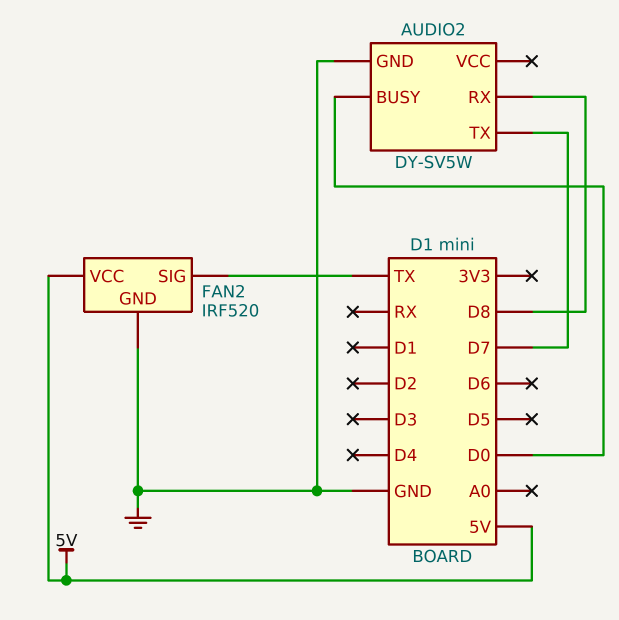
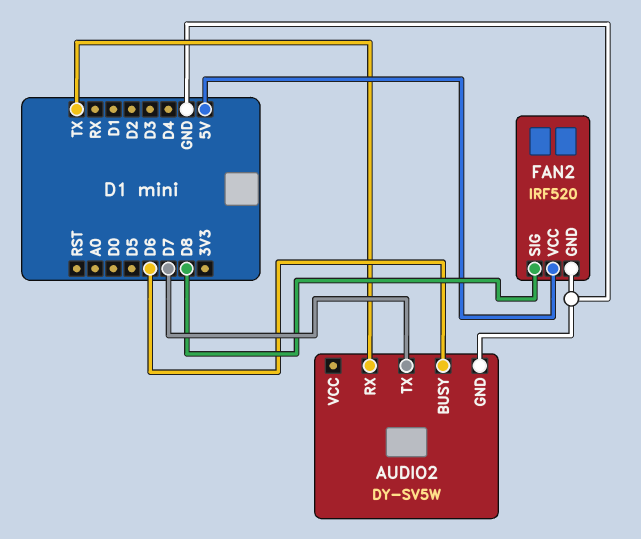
AUDIO2 pin BUSY: D0 -> D6
AUDIO2 pin RX: D8 -> TX
FAN2 pin SIG: TX -> D8

